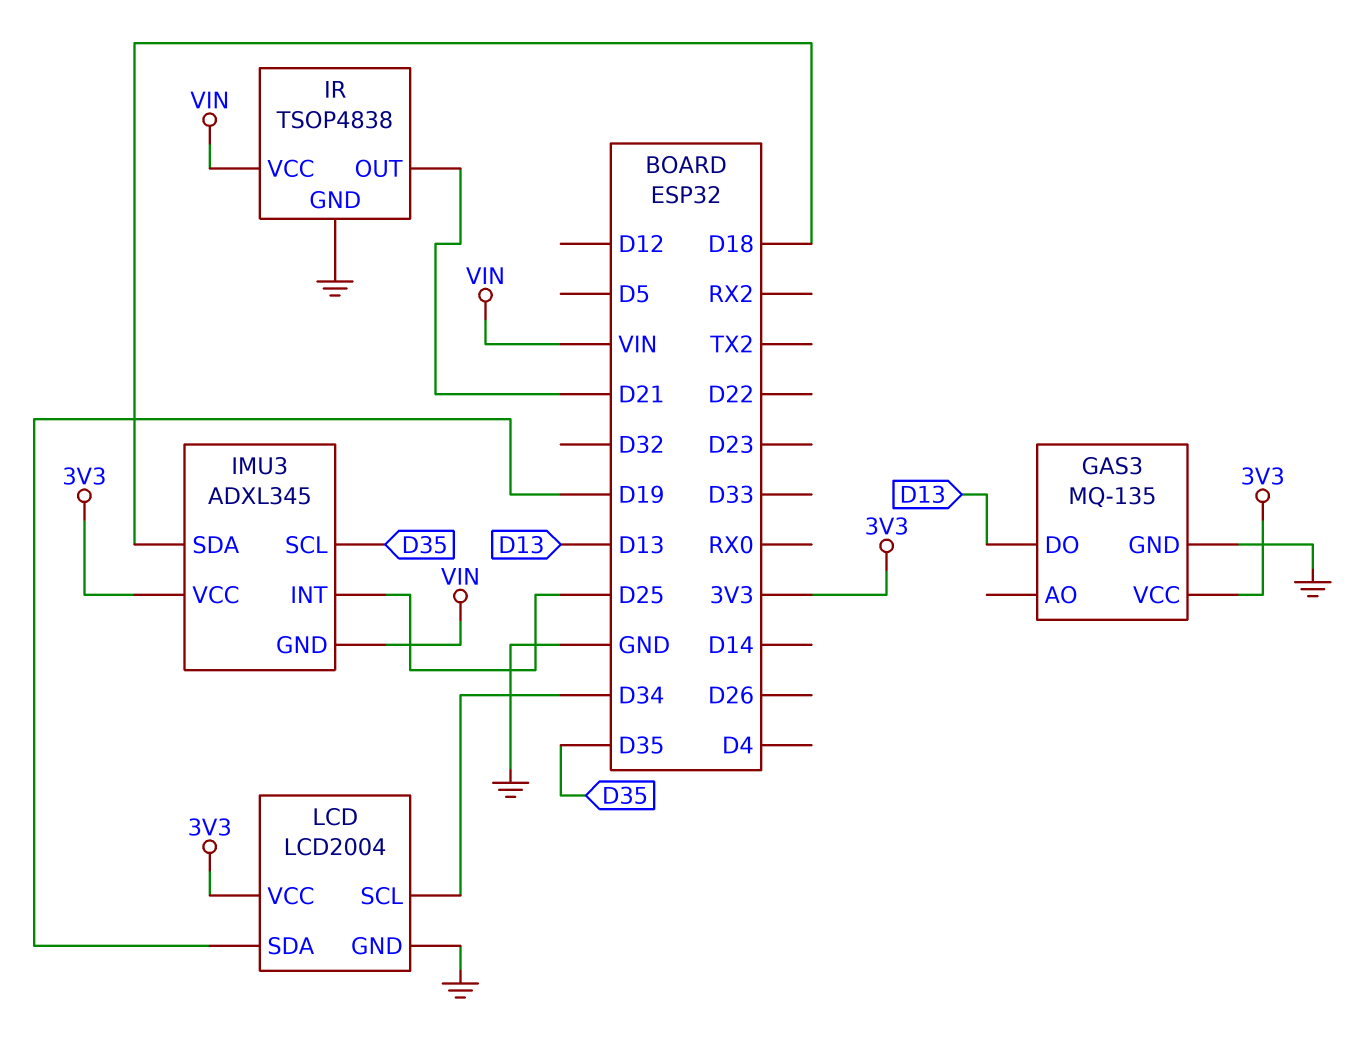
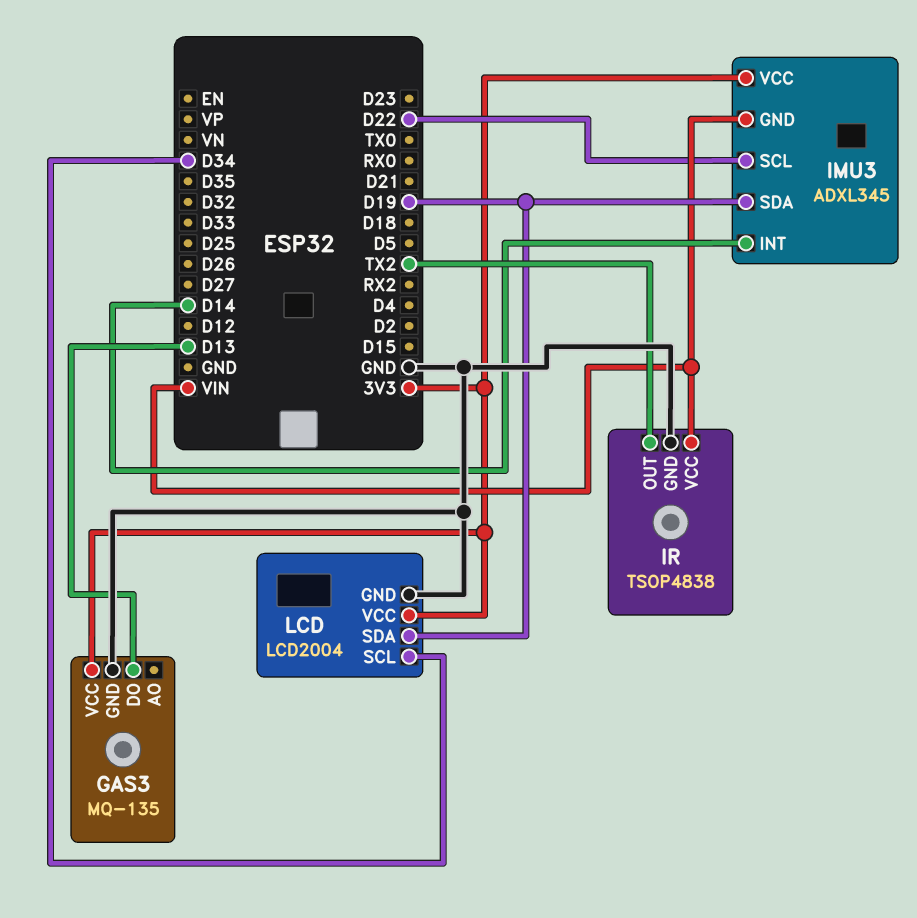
IMU3 pin INT: D25 -> D14
IMU3 pin SCL: D35 -> D22
IMU3 pin SDA: D18 -> D19
IR pin OUT: D21 -> TX2

